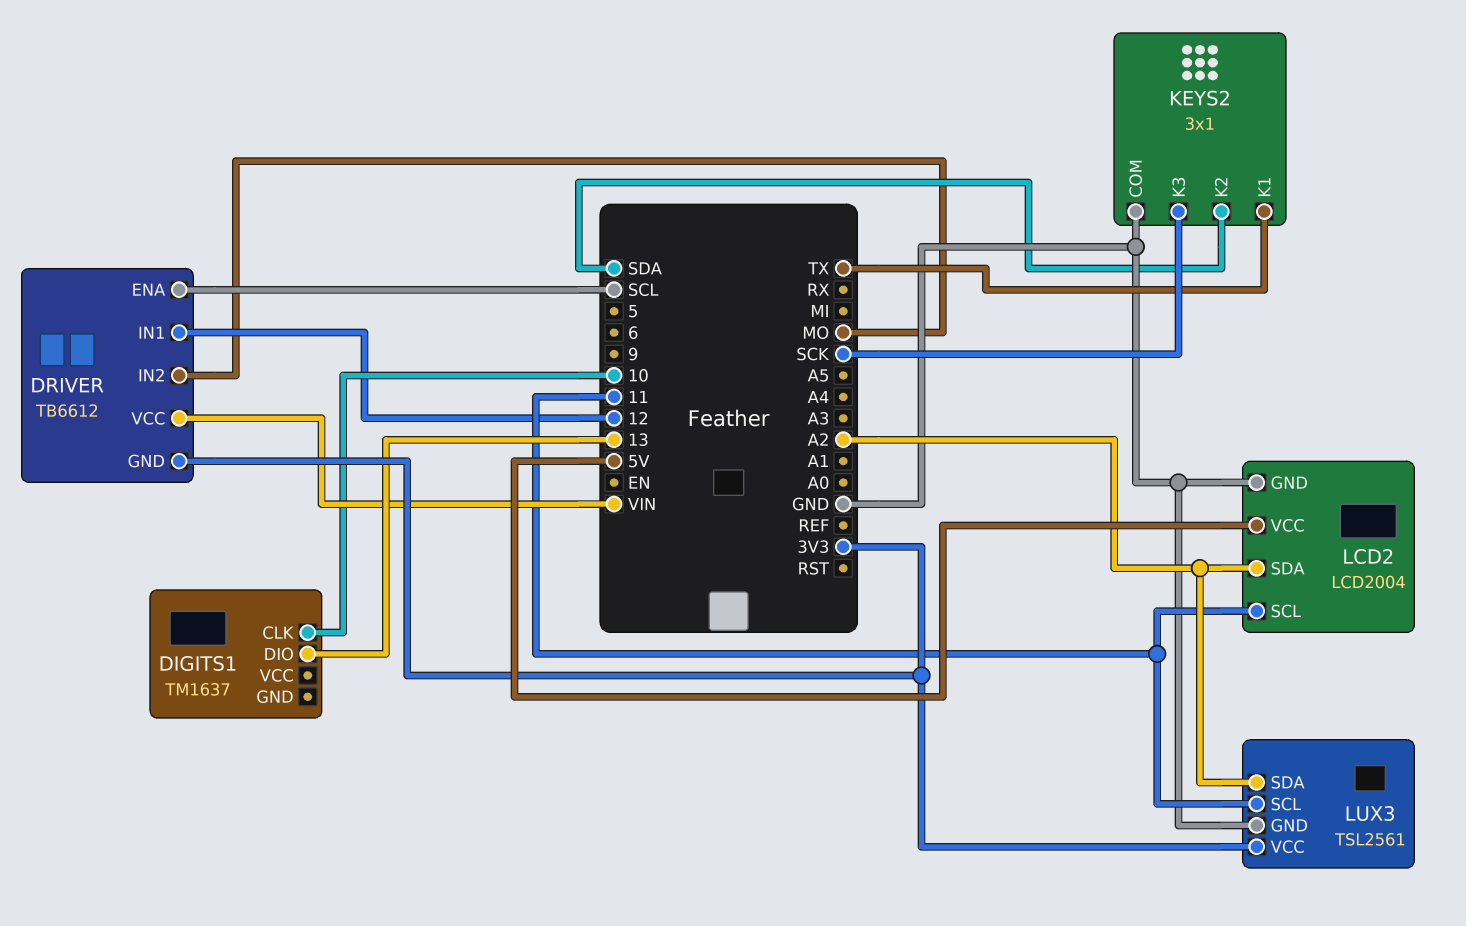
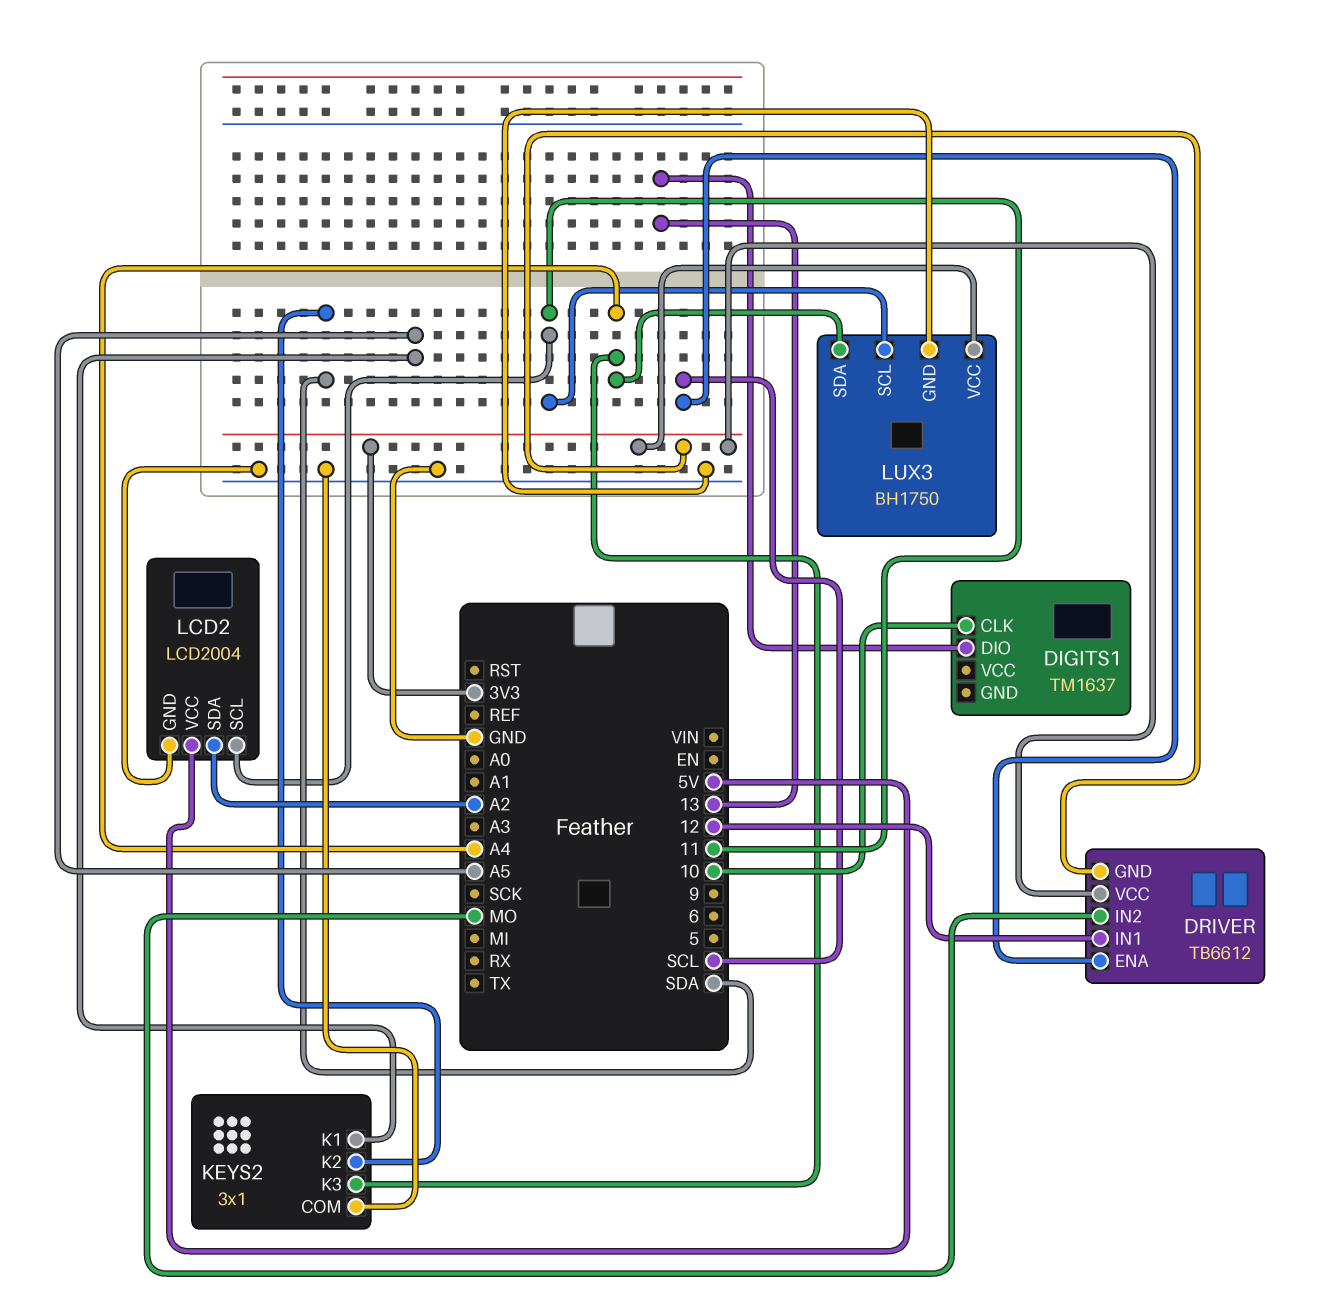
DRIVER pin VCC: VIN -> 3V3
KEYS2 pin K1: TX -> A5
KEYS2 pin K3: SCK -> A4
LUX3: TSL2561 -> BH1750
LUX3 pin SDA: A2 -> A4

